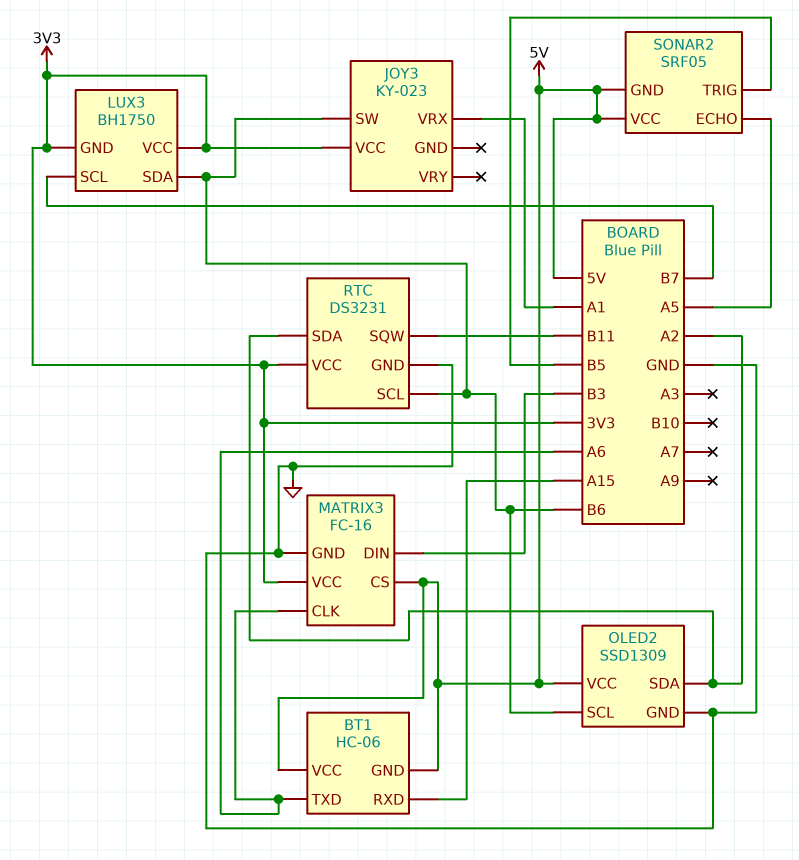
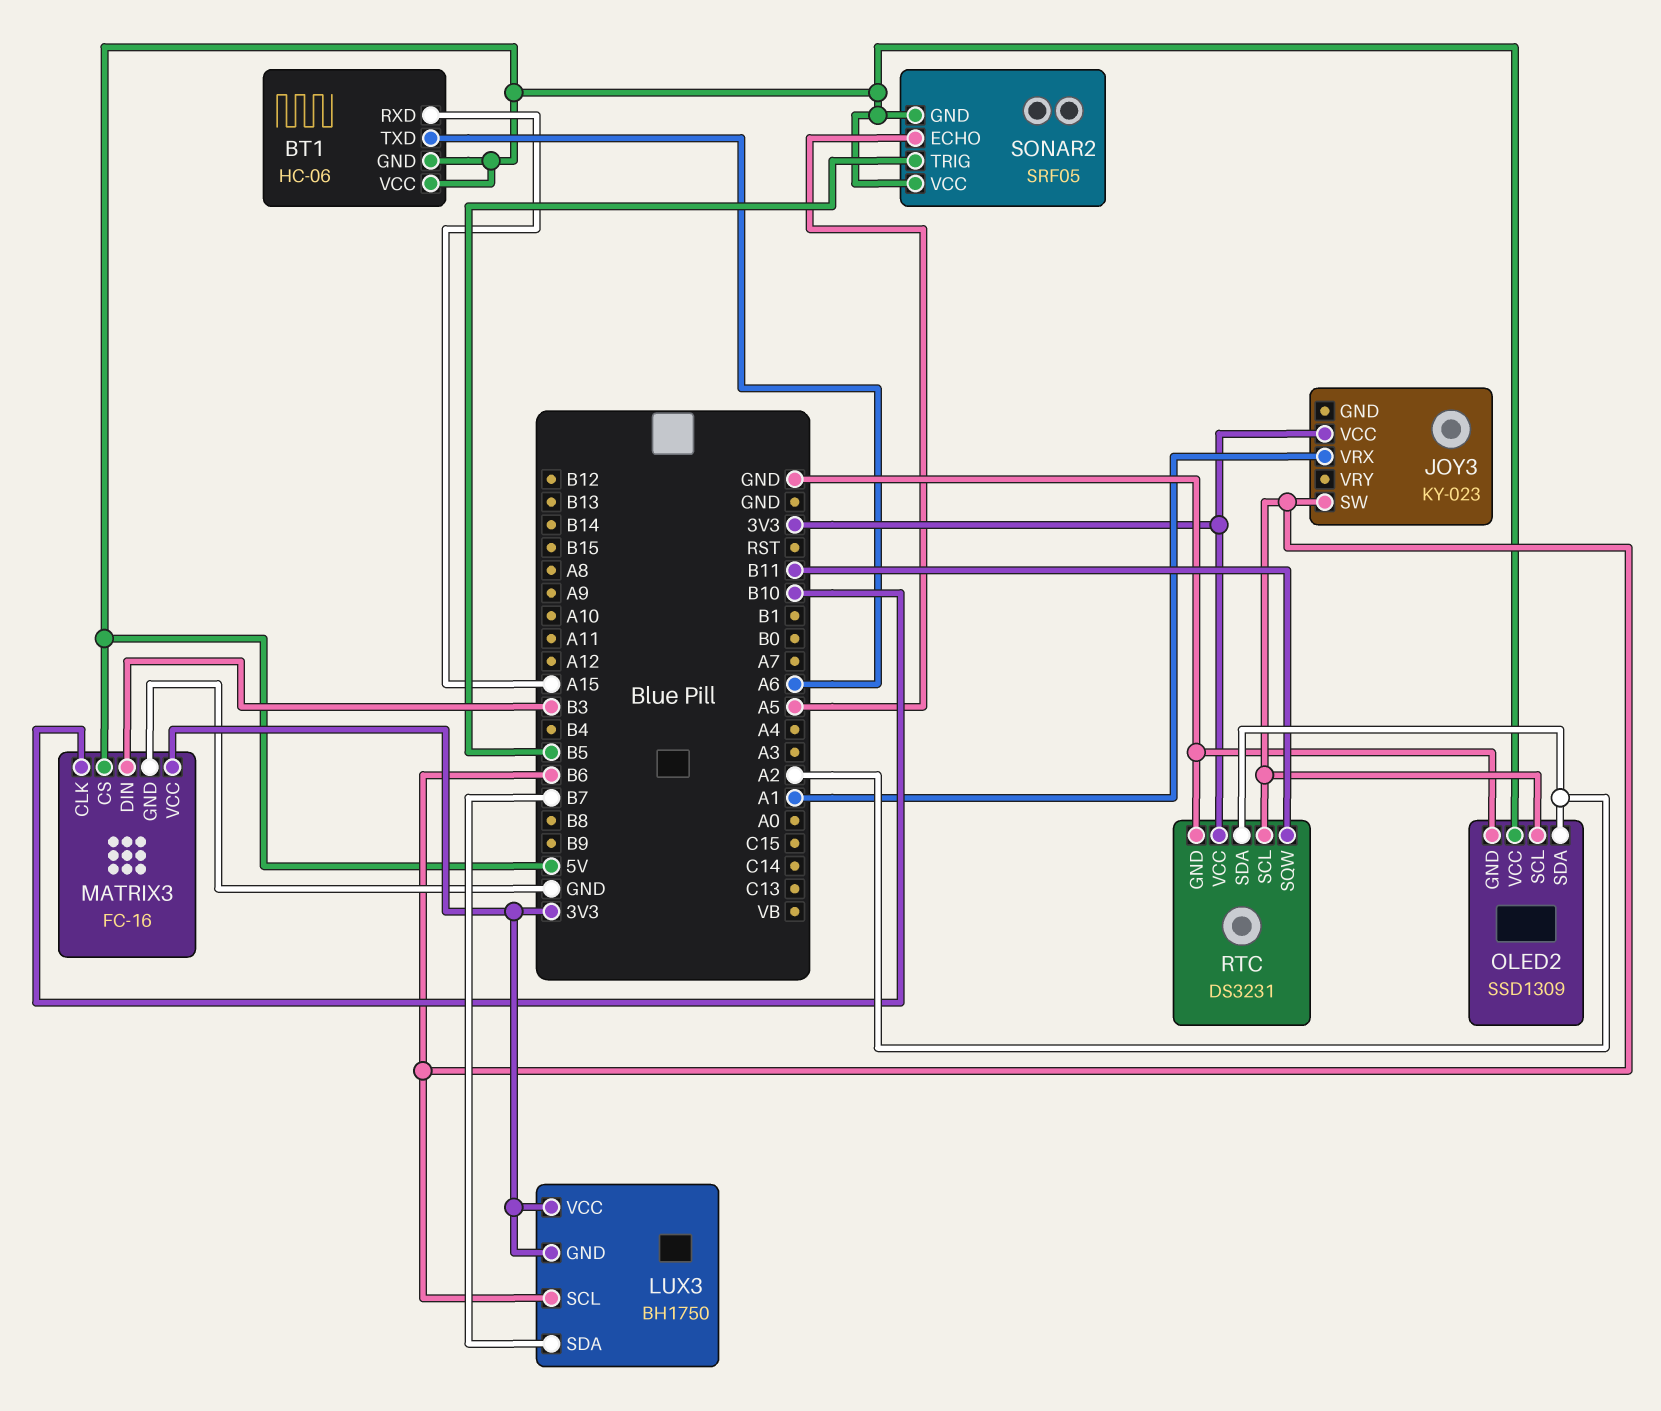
LUX3 pin SCL: B7 -> B6
LUX3 pin SDA: B6 -> B7
MATRIX3 pin CLK: A6 -> B10

